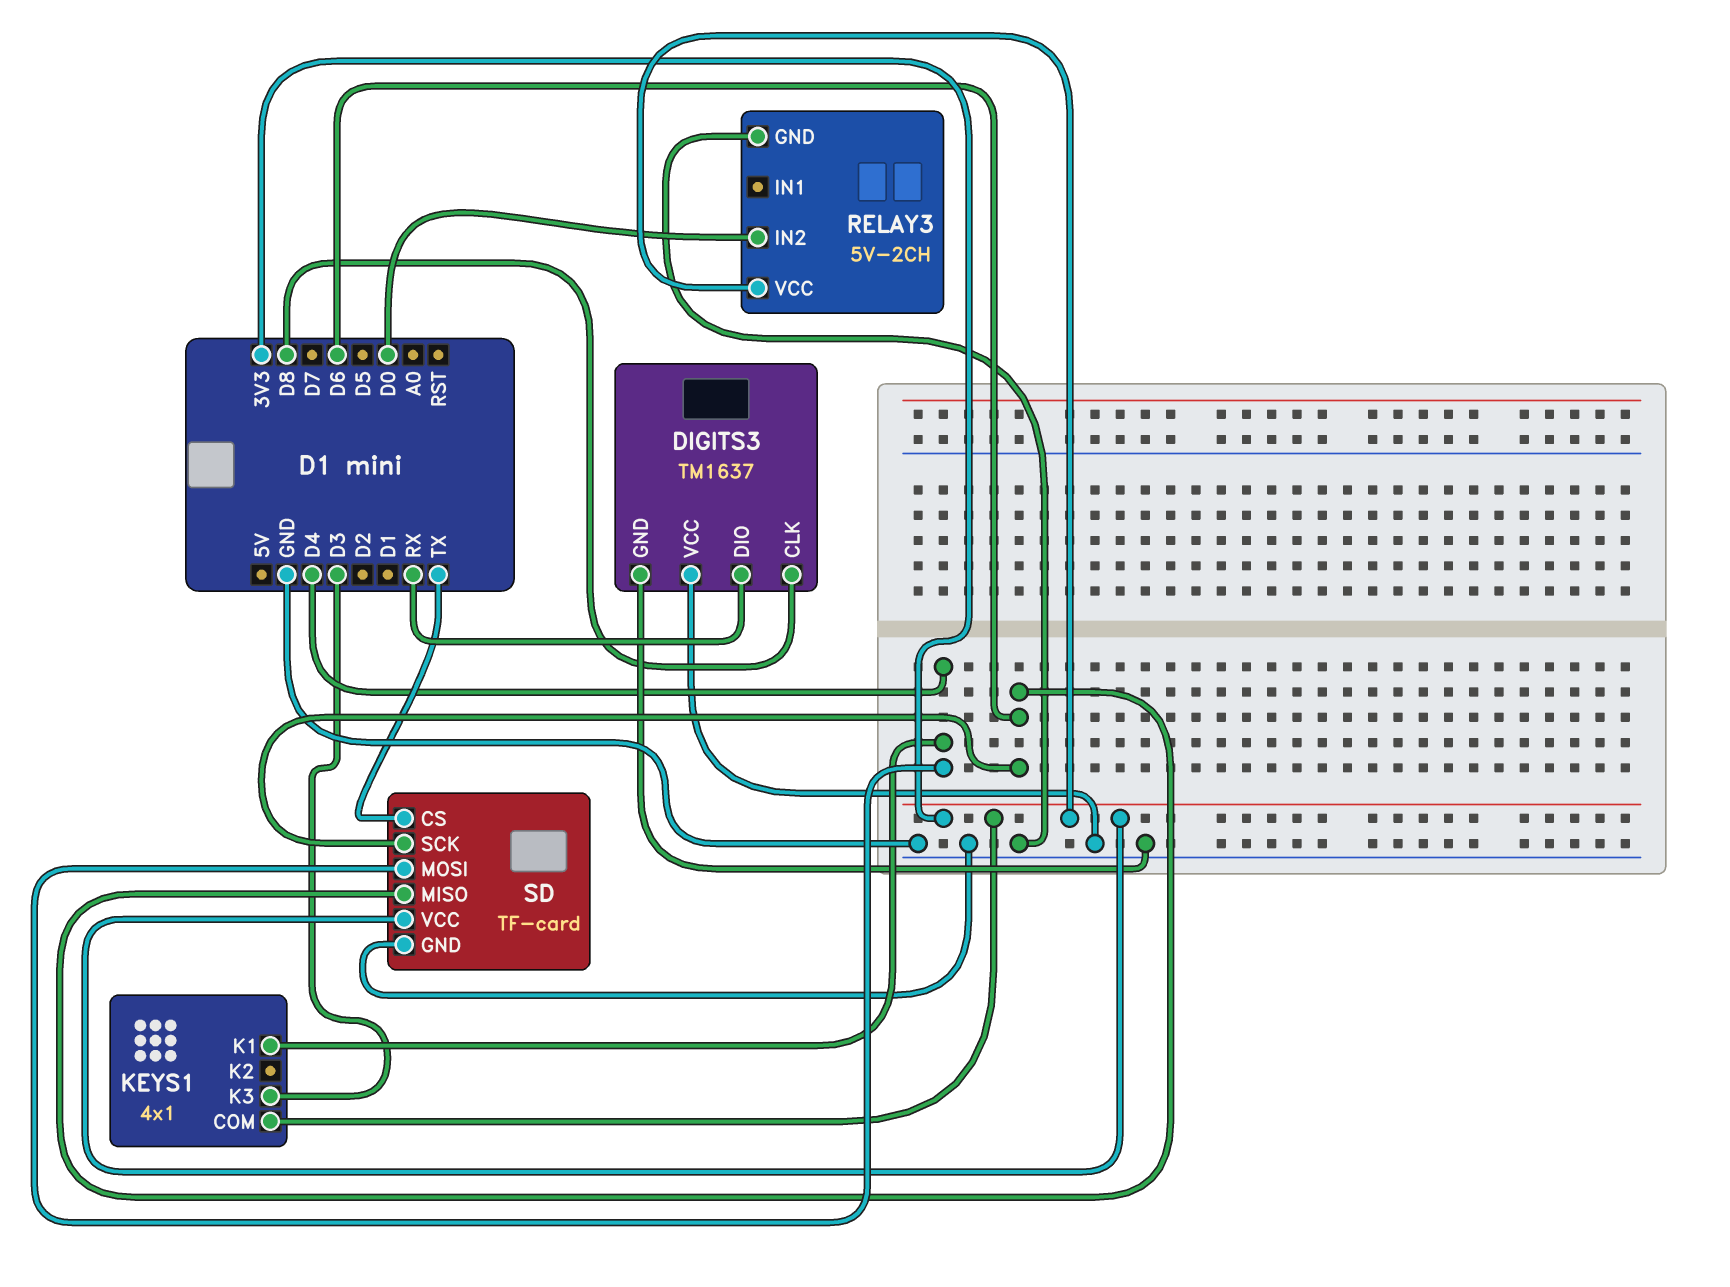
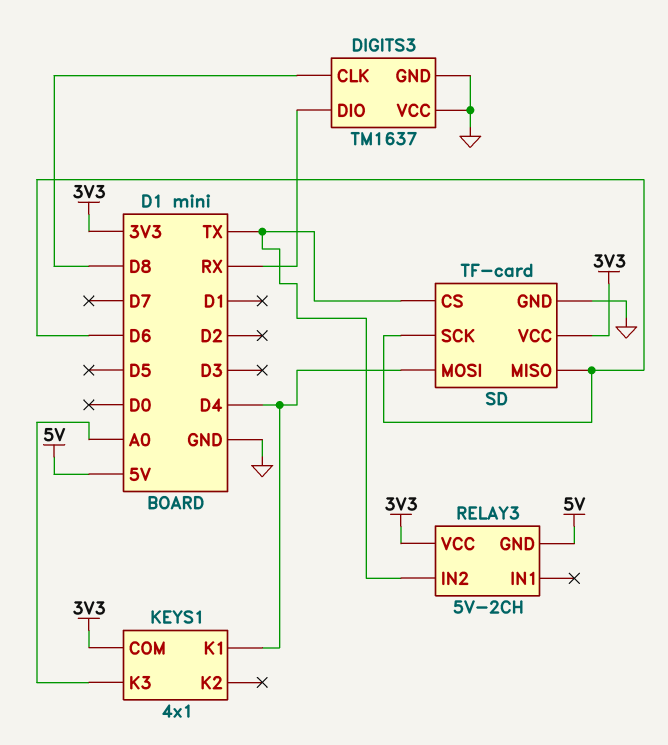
KEYS1 pin K3: D3 -> A0
RELAY3 pin GND: GND -> 5V
RELAY3 pin IN2: D0 -> TX

